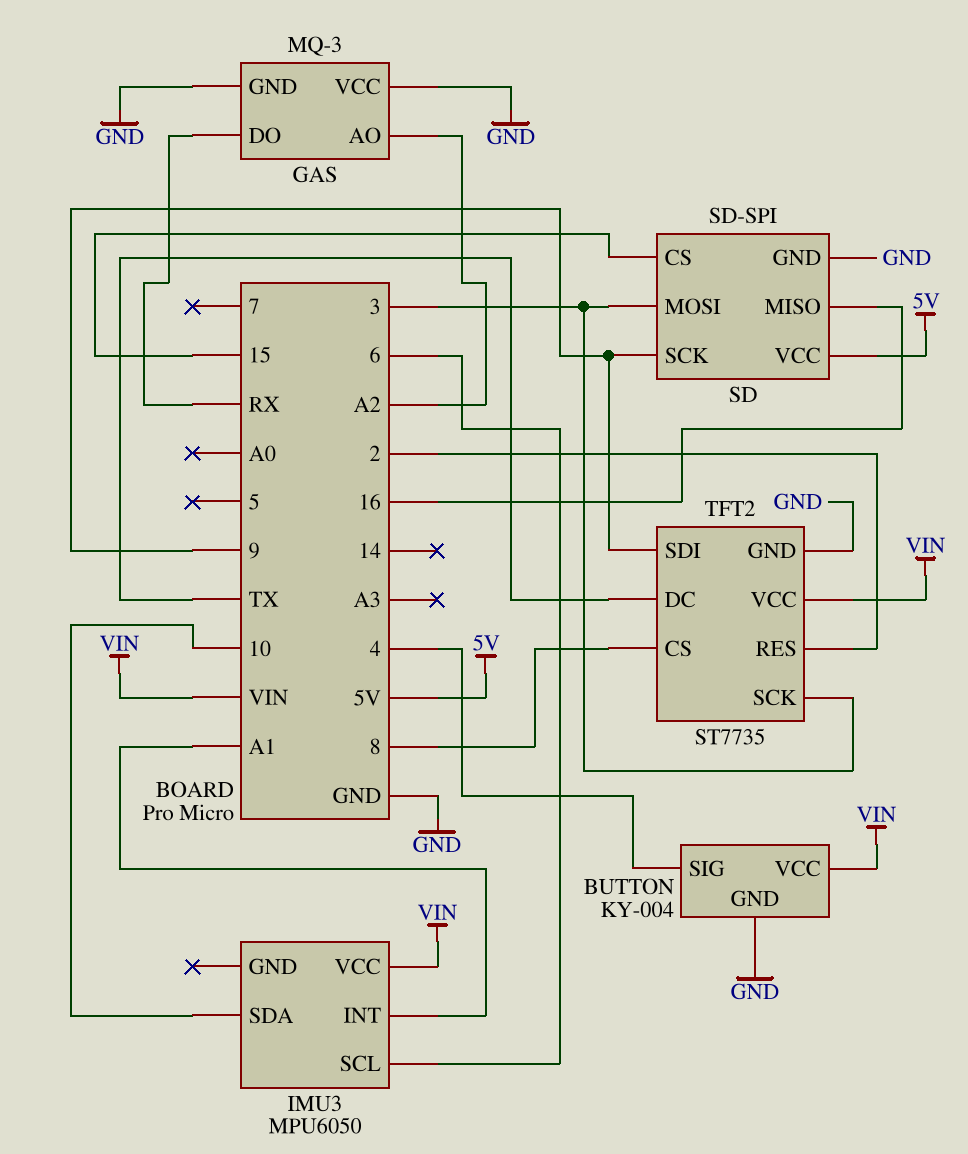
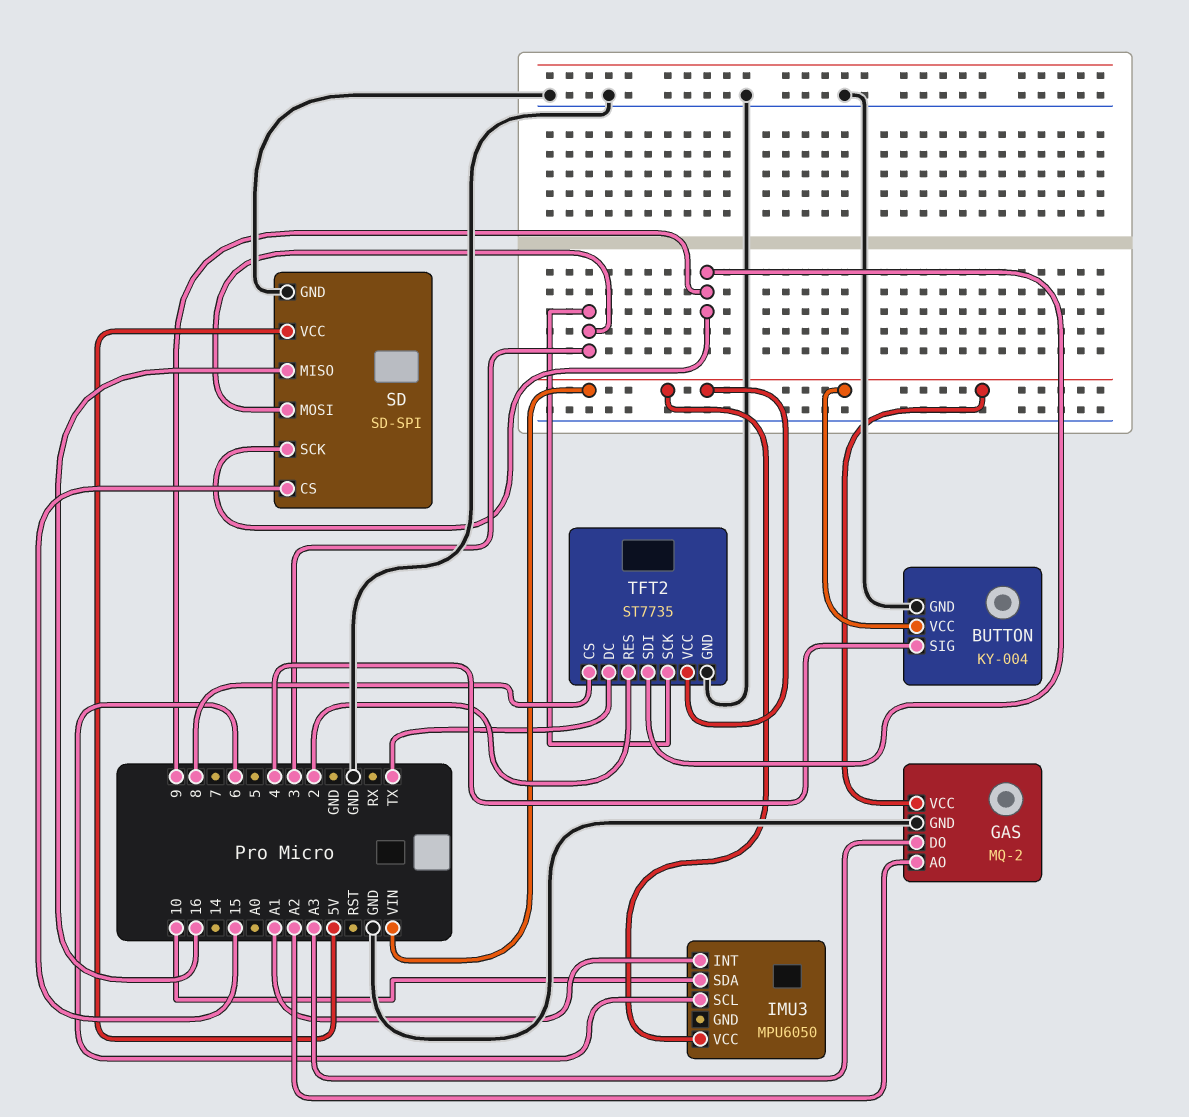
GAS: MQ-3 -> MQ-2
GAS pin DO: RX -> A3
GAS pin VCC: GND -> VIN

